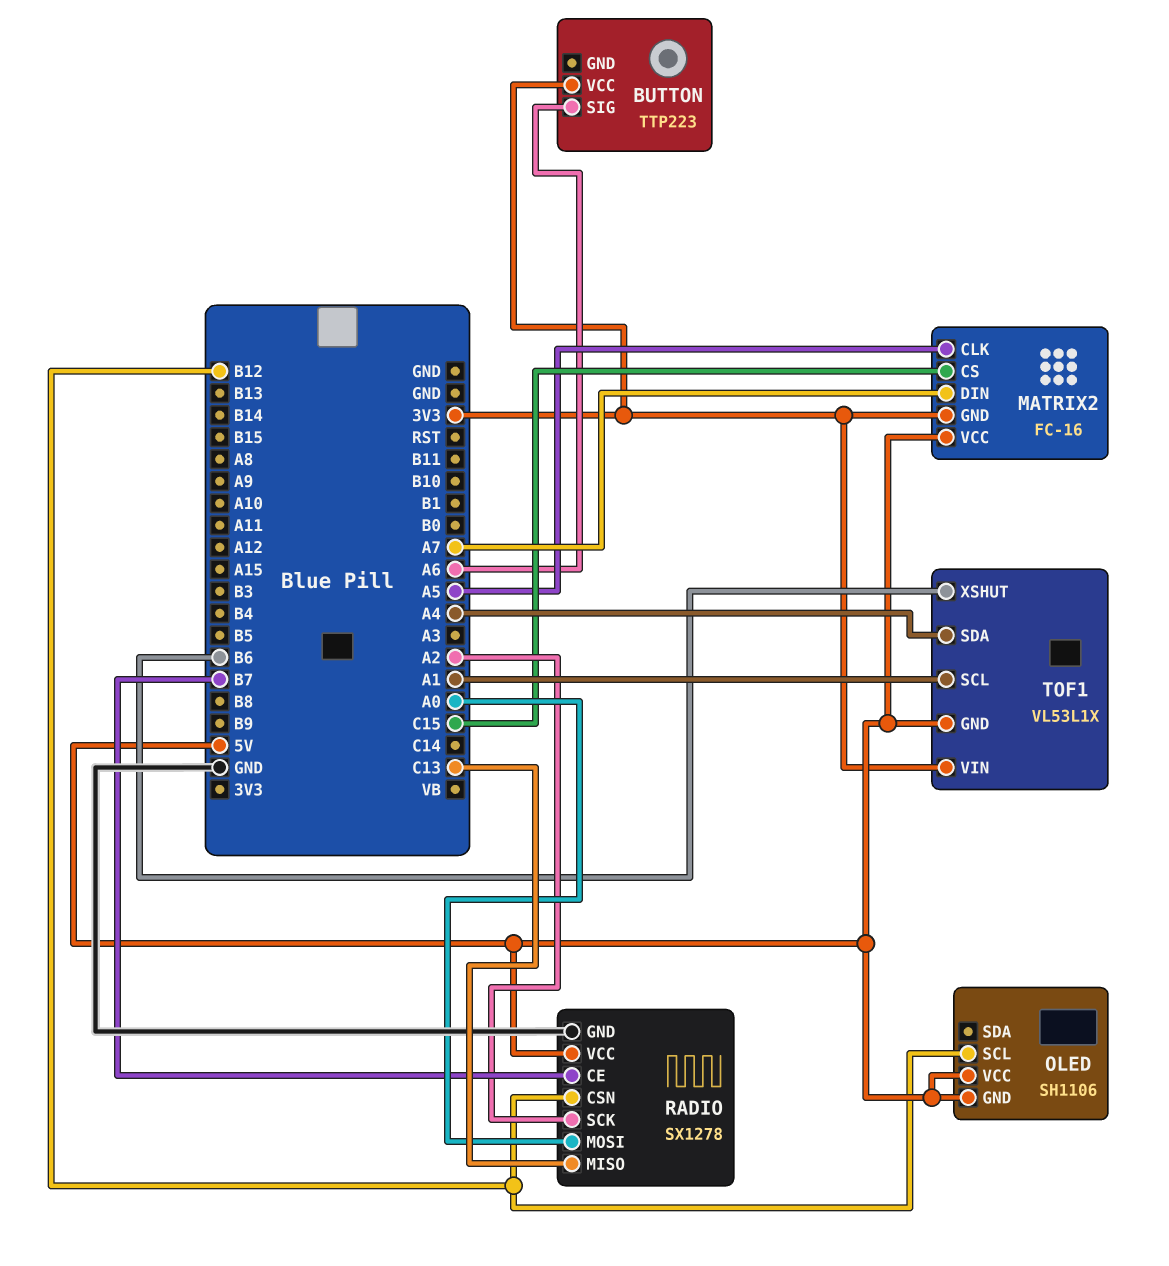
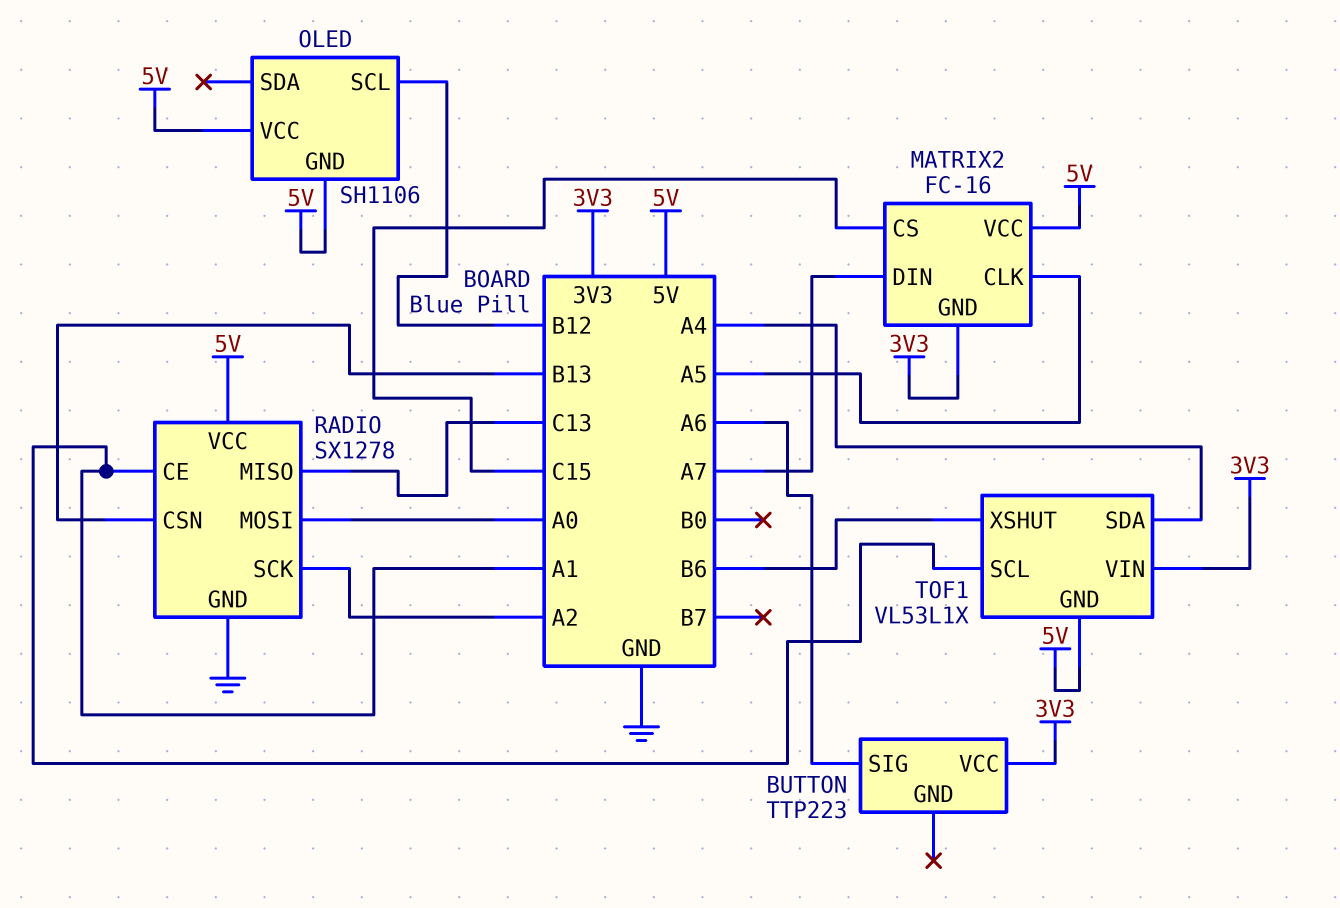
RADIO pin CE: B7 -> A1
RADIO pin CSN: B12 -> B13

